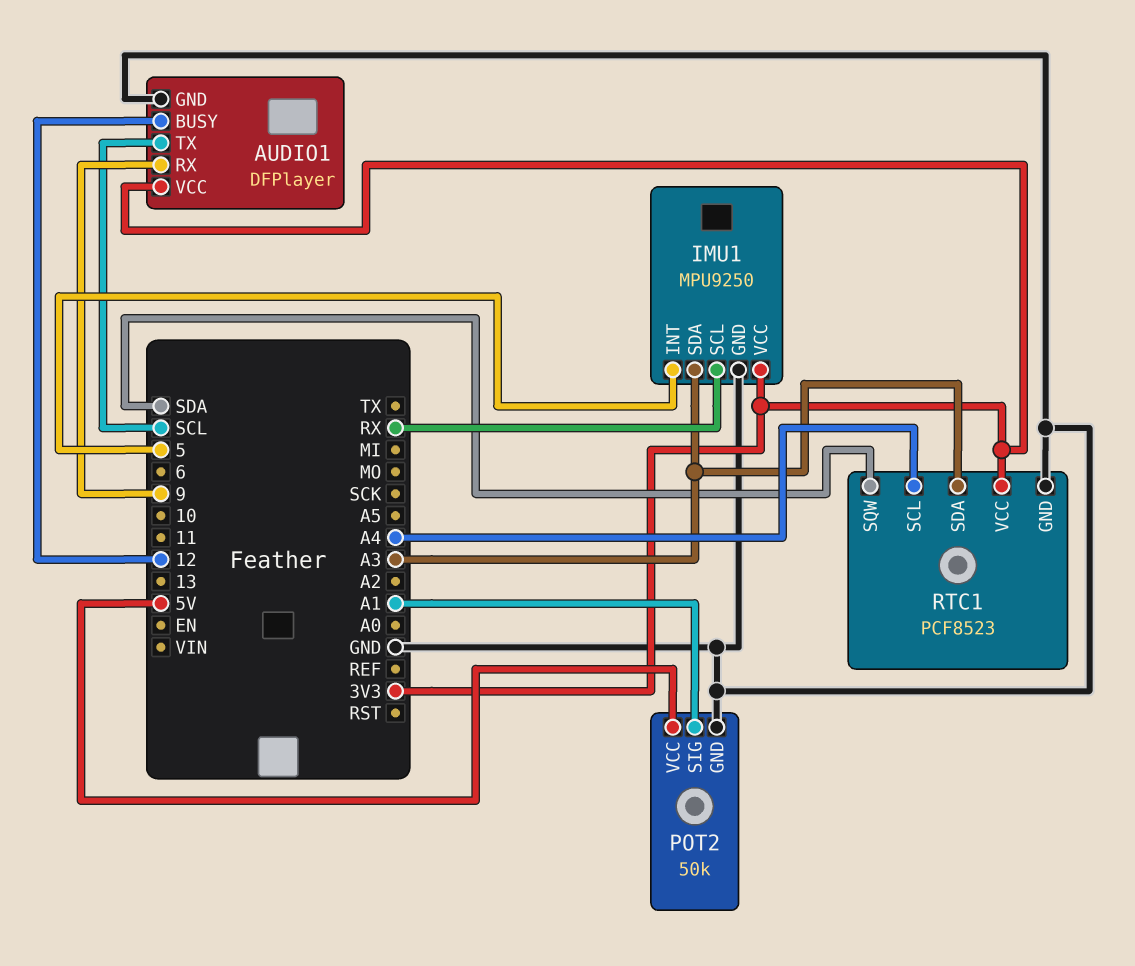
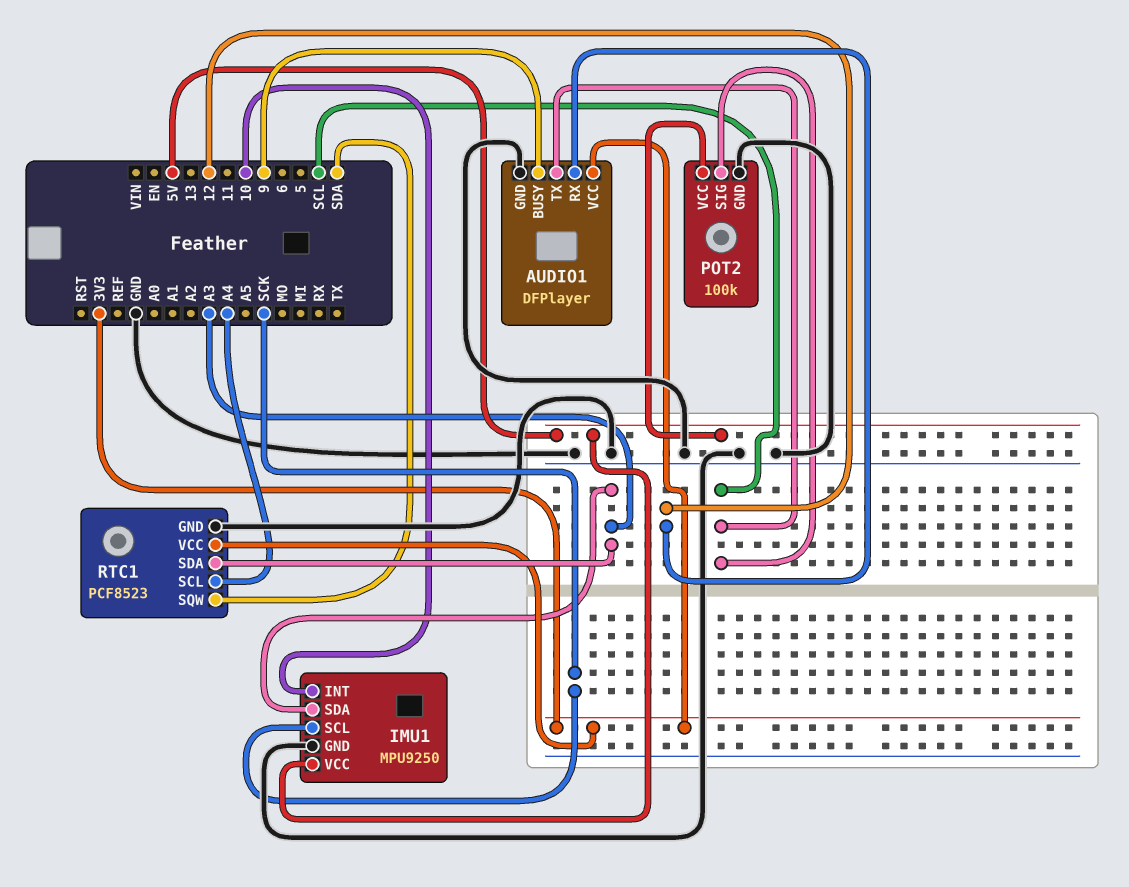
AUDIO1 pin BUSY: 12 -> 9
AUDIO1 pin RX: 9 -> 12
IMU1 pin INT: 5 -> 10
IMU1 pin SCL: RX -> SCK
IMU1 pin VCC: 3V3 -> 5V
POT2: 50k -> 100k
POT2 pin SIG: A1 -> SCL

